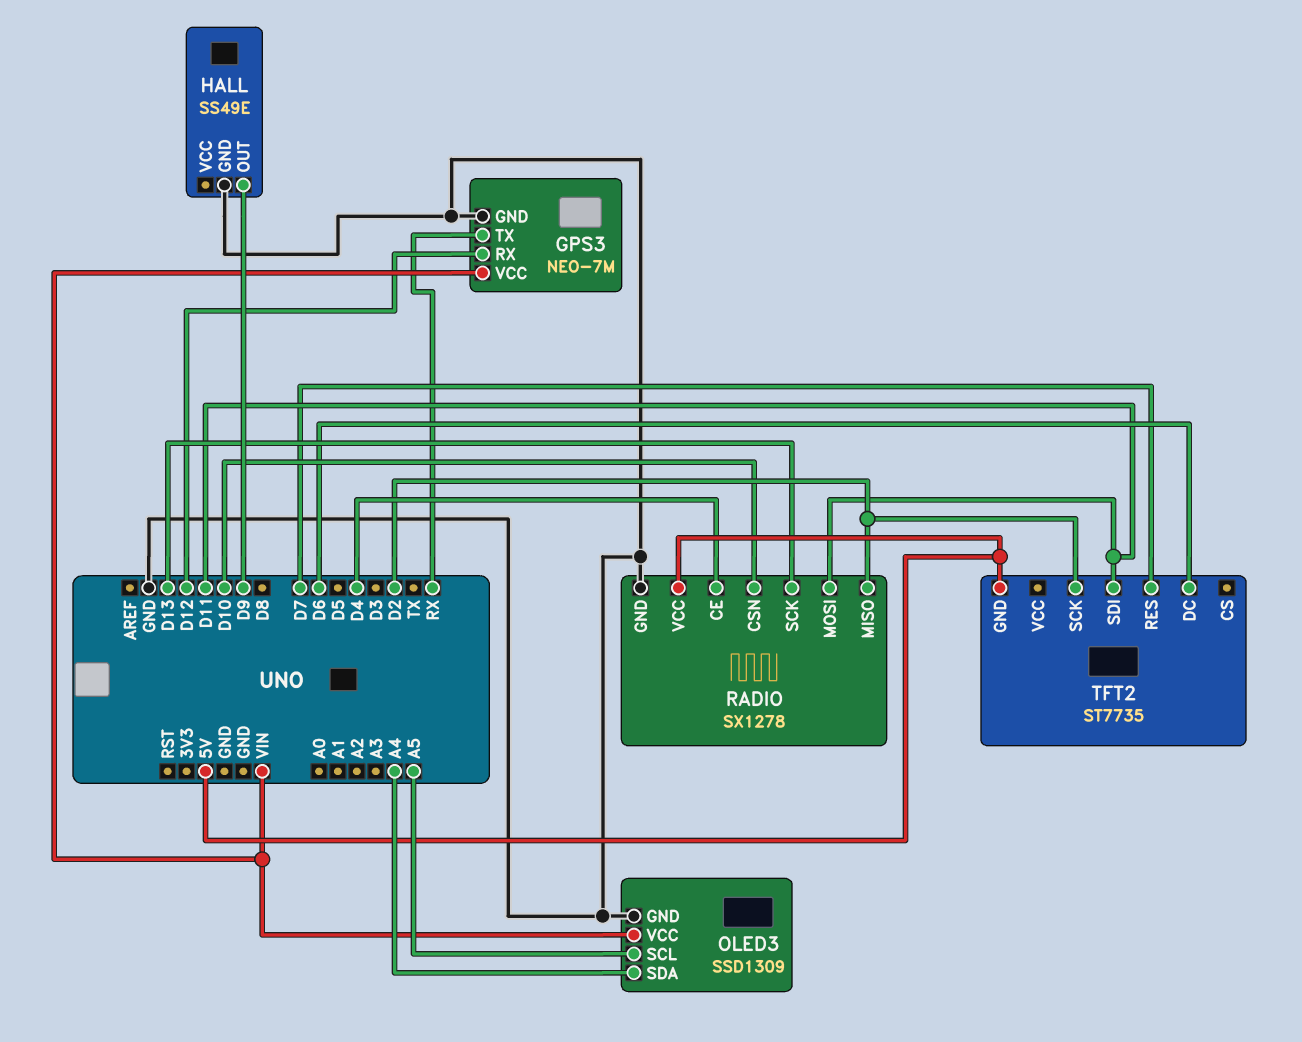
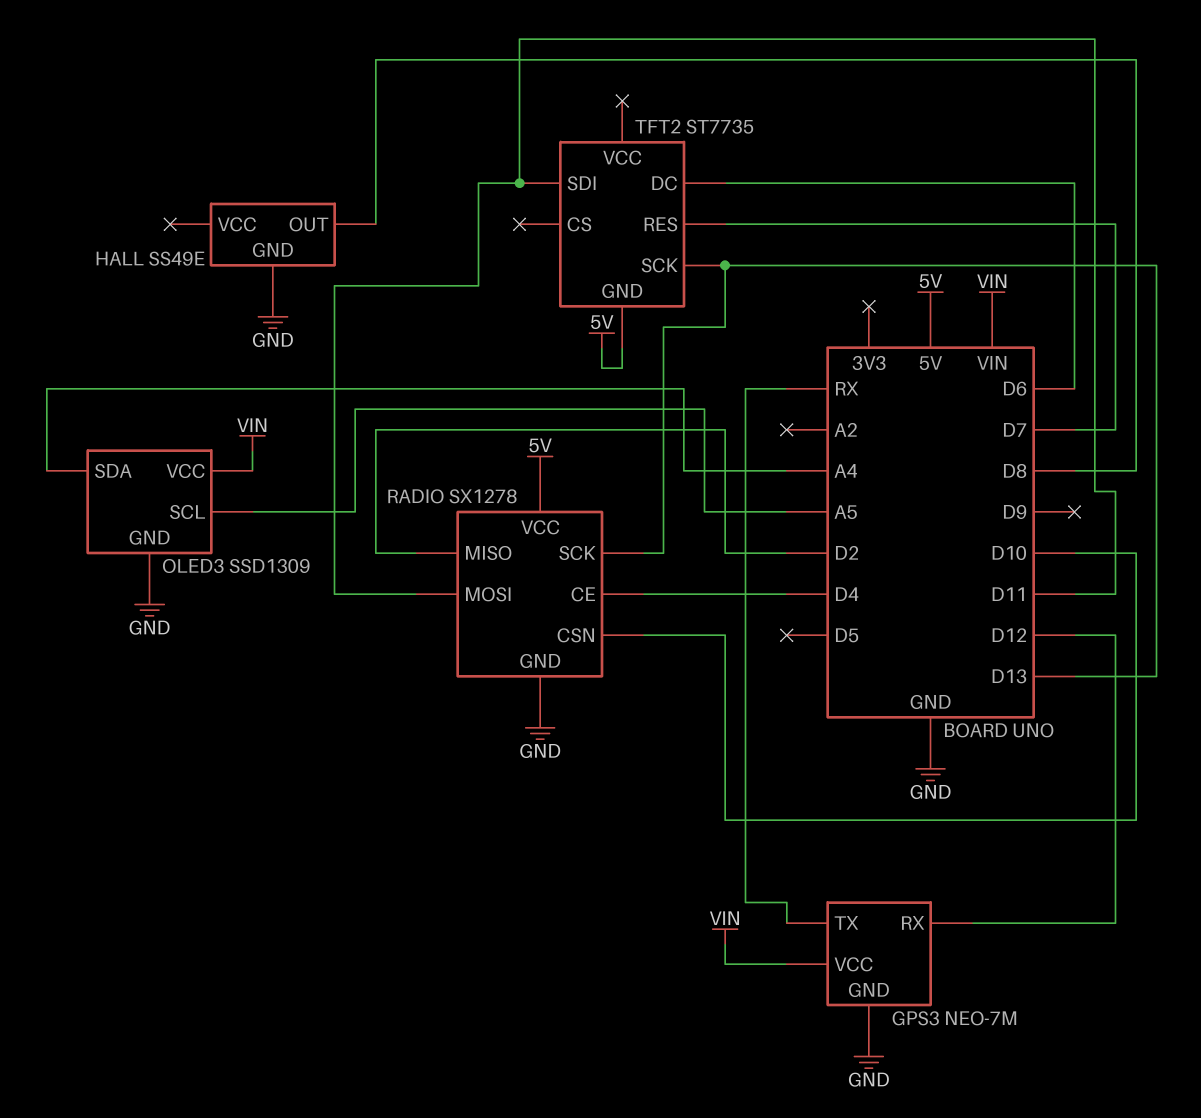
HALL pin OUT: D9 -> D8
TFT2 pin SCK: D2 -> D13

